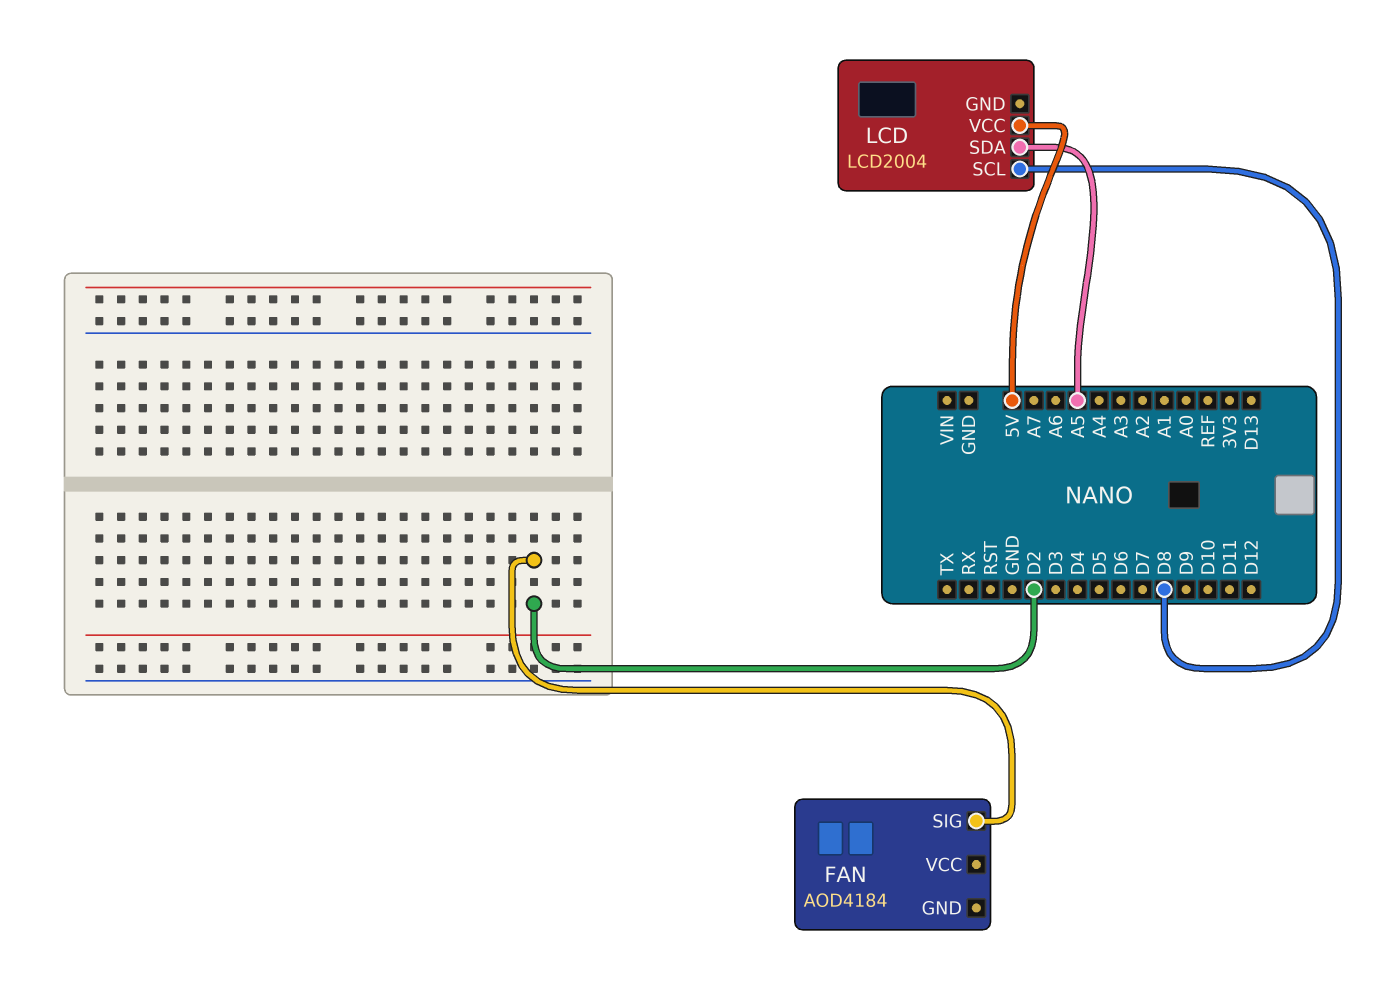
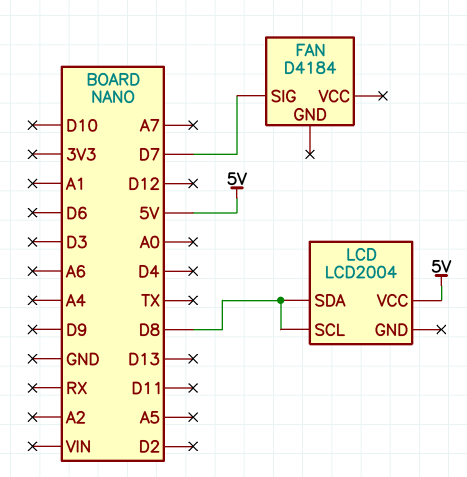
FAN: AOD4184 -> D4184
FAN pin SIG: D2 -> D7
LCD pin SDA: A5 -> D8

